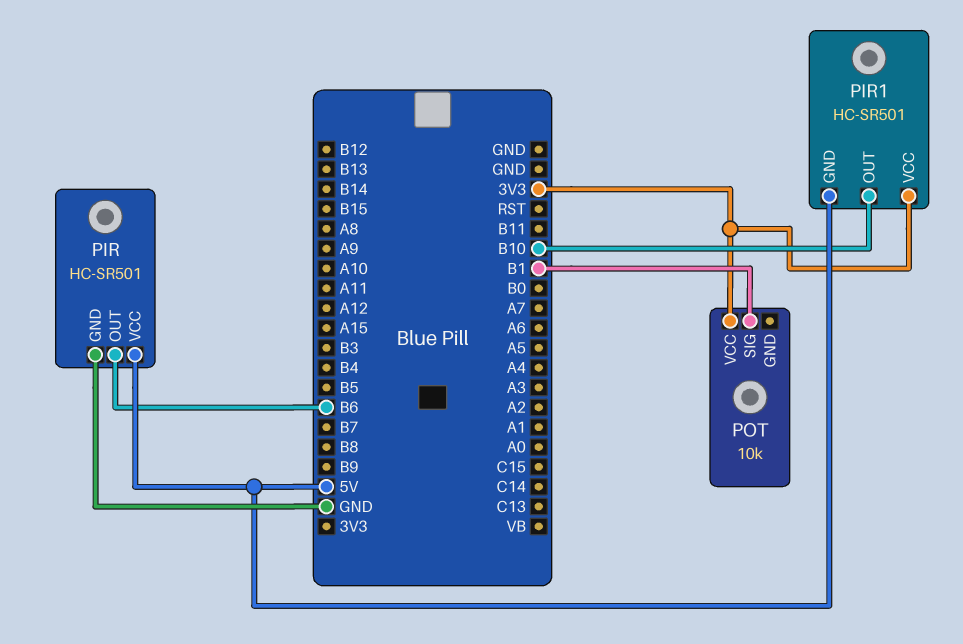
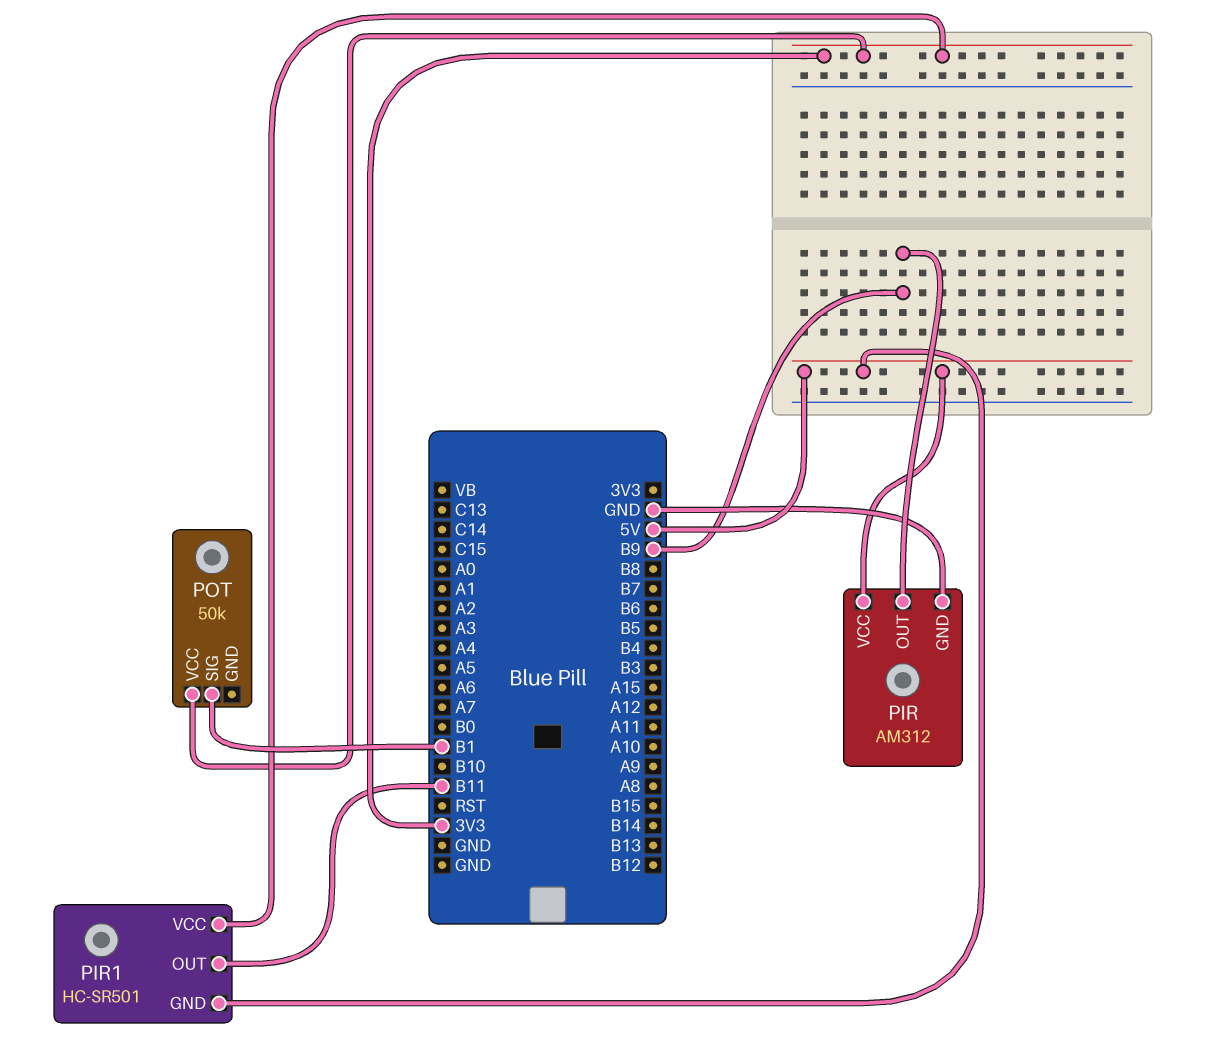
PIR: HC-SR501 -> AM312
PIR pin OUT: B6 -> B9
PIR1 pin OUT: B10 -> B11
POT: 10k -> 50k

